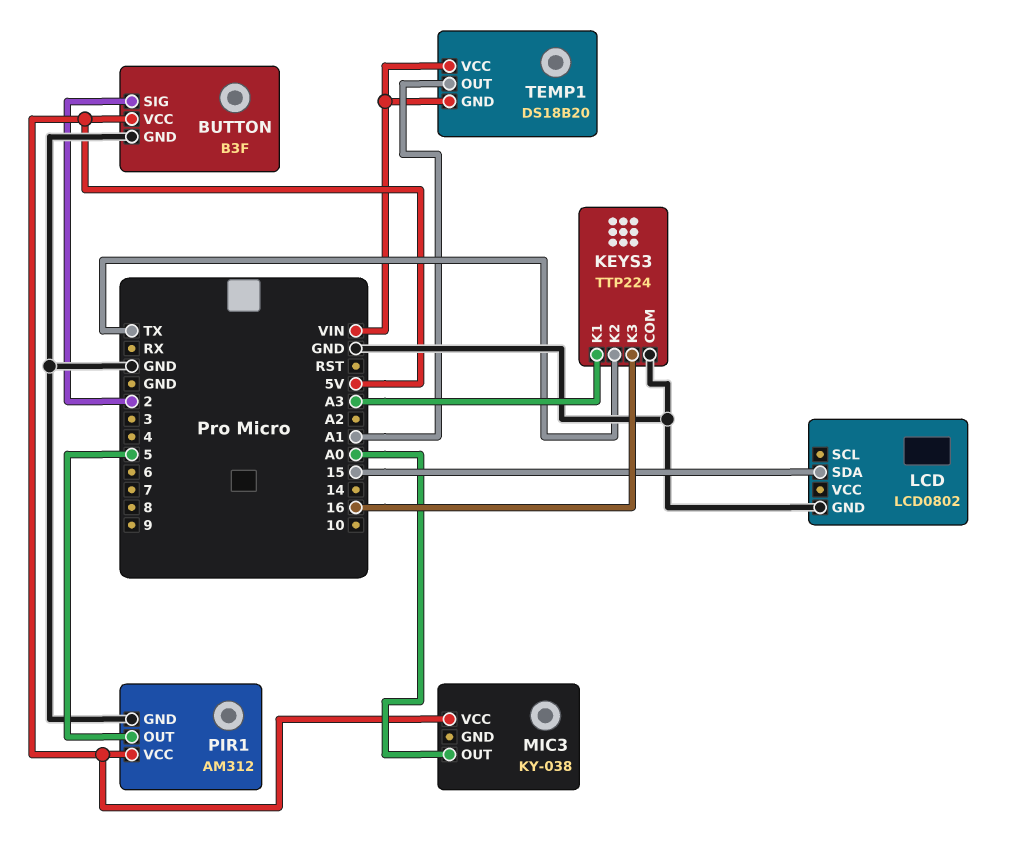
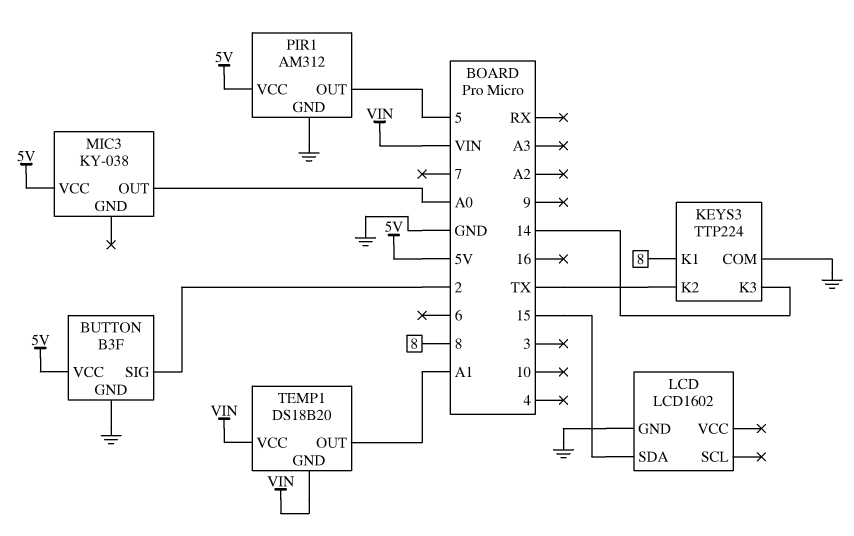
KEYS3 pin K1: A3 -> 8
KEYS3 pin K3: 16 -> 14
LCD: LCD0802 -> LCD1602

